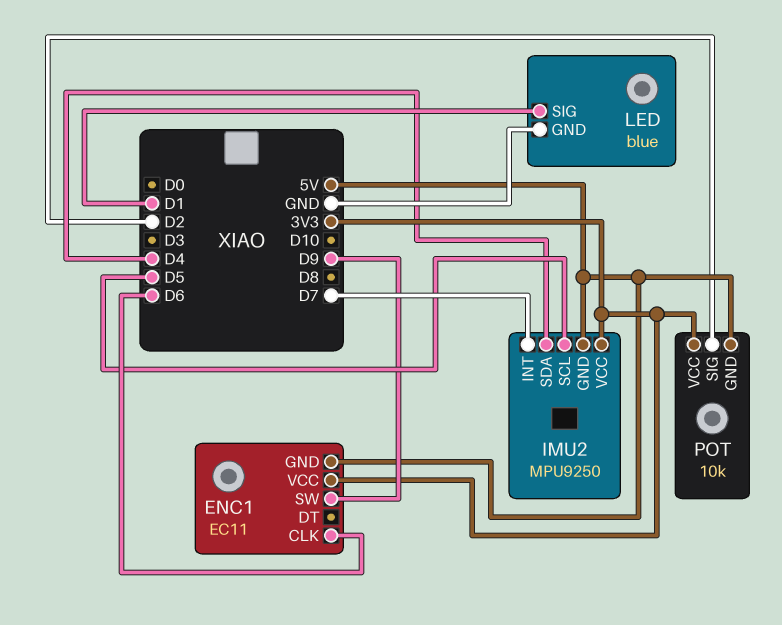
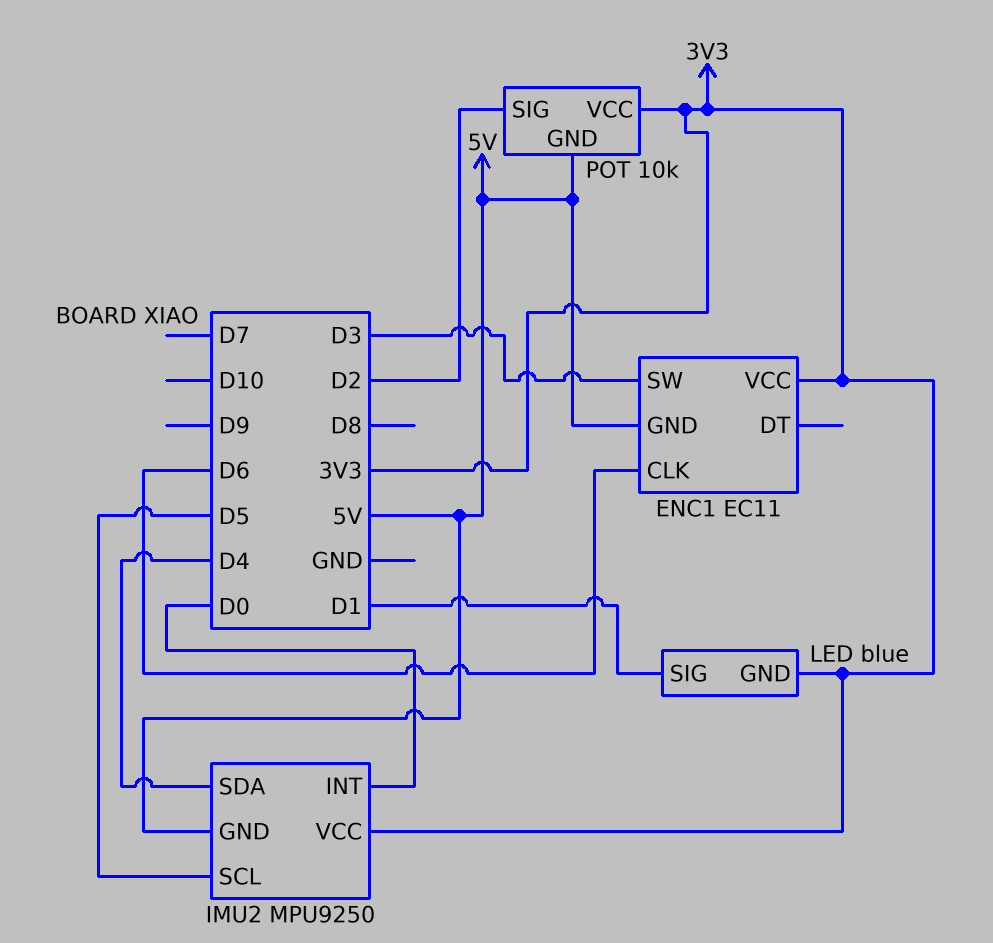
ENC1 pin SW: D9 -> D3
IMU2 pin INT: D7 -> D0
LED pin GND: GND -> 3V3

